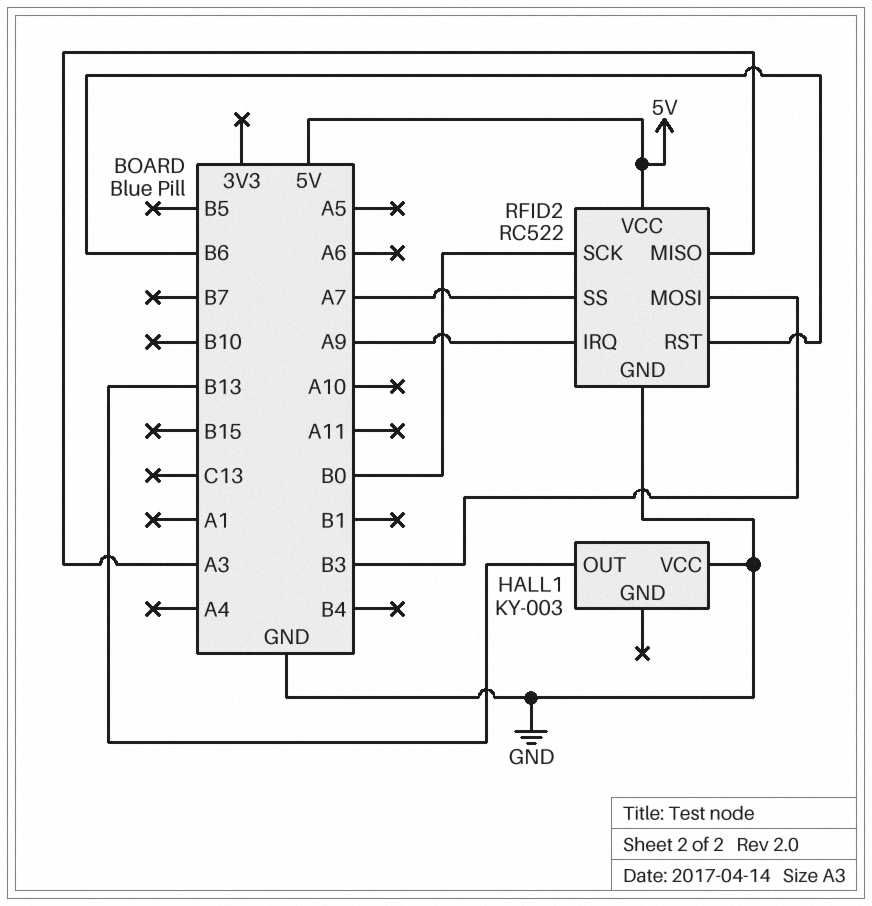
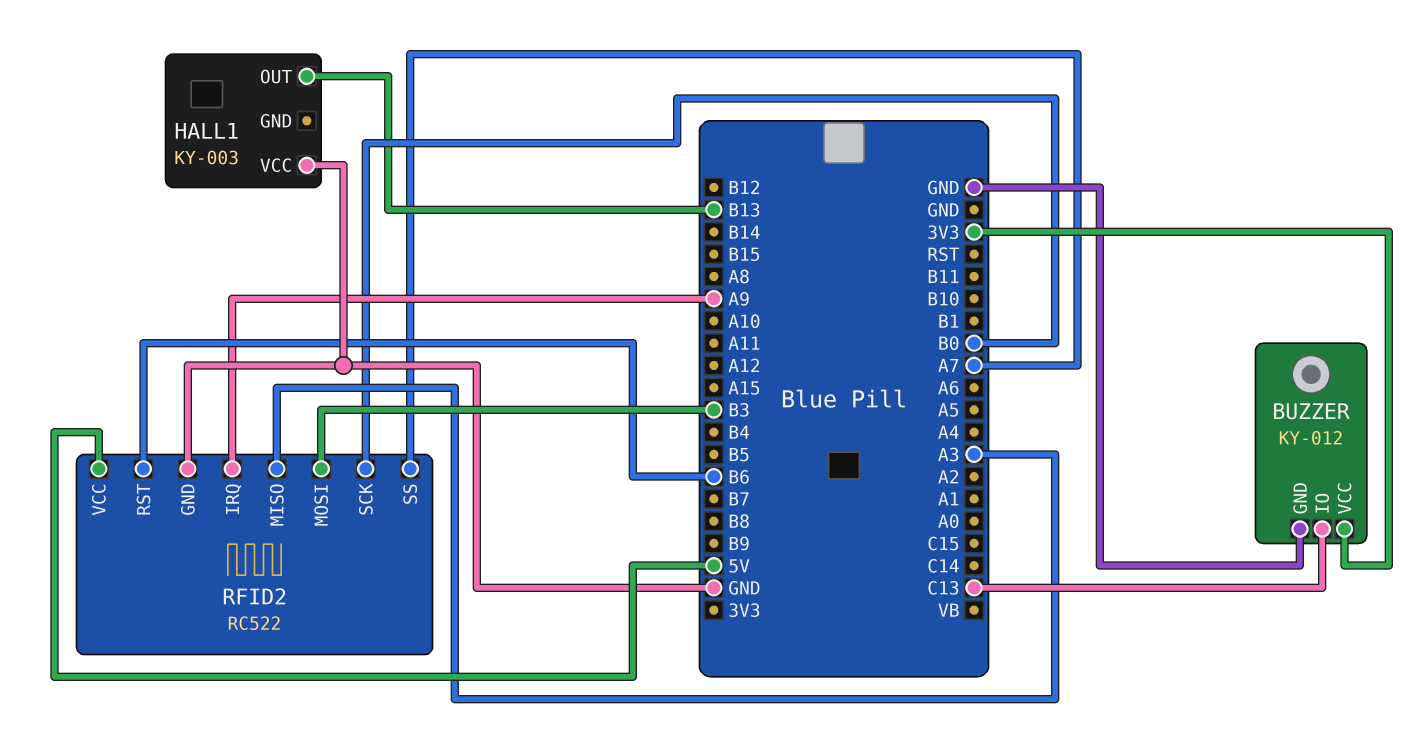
BUZZER: none -> KY-012
BUZZER pin GND: none -> GND
BUZZER pin IO: none -> C13
BUZZER pin VCC: none -> 3V3

